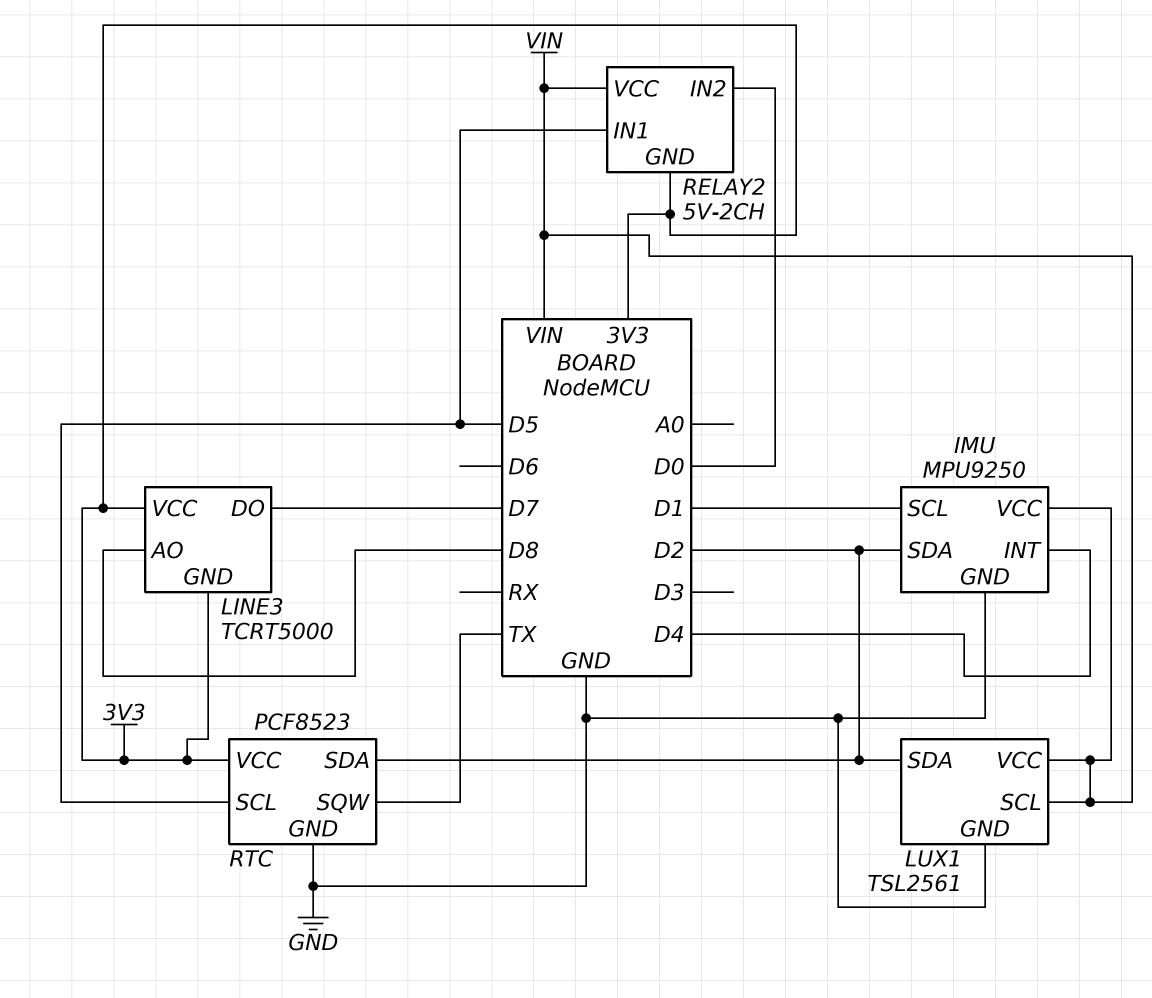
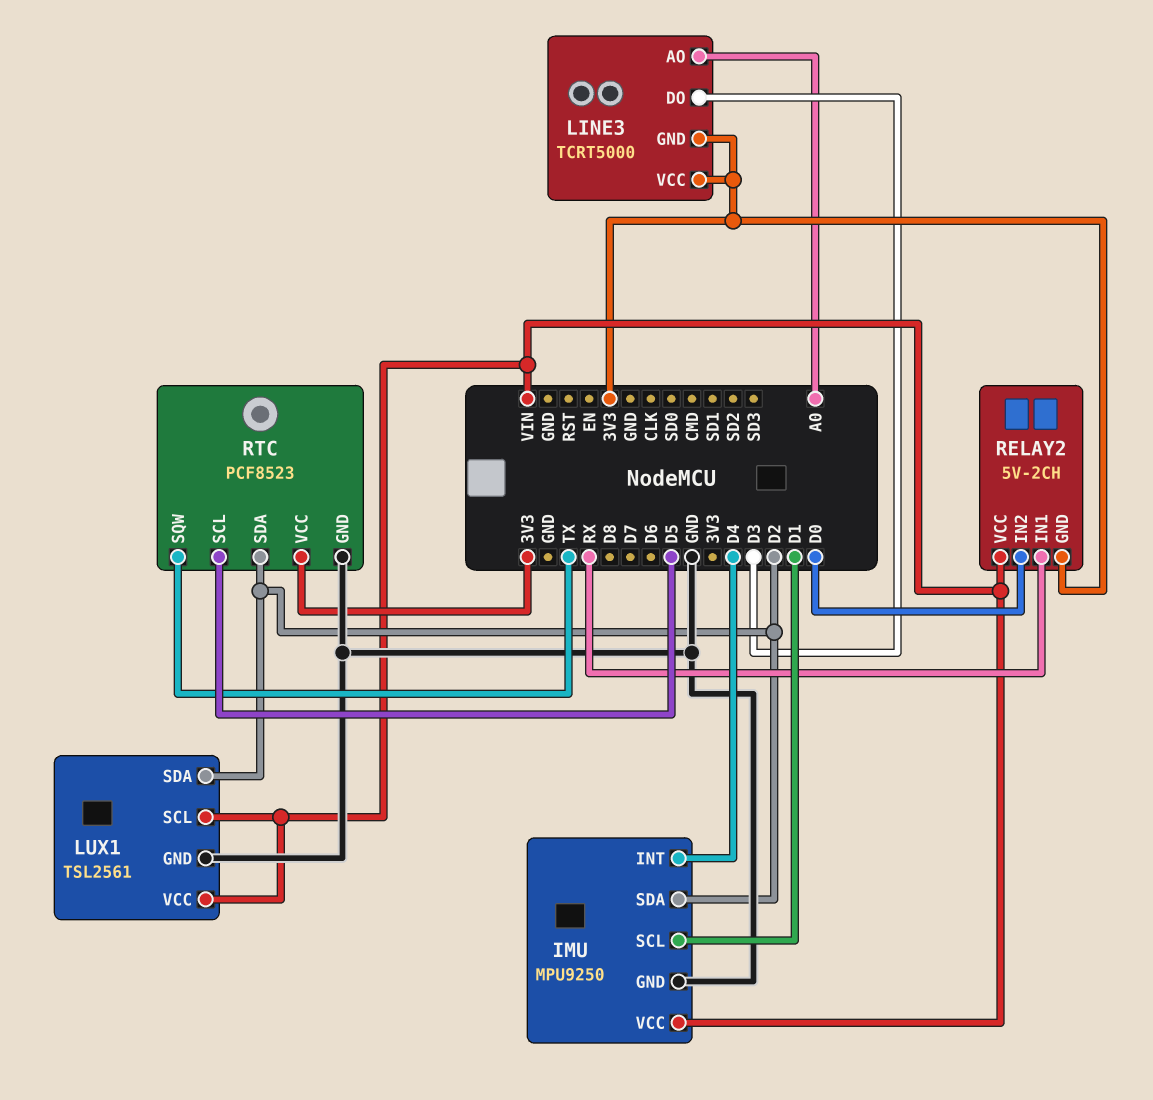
LINE3 pin AO: D8 -> A0
LINE3 pin DO: D7 -> D3
RELAY2 pin IN1: D5 -> RX

